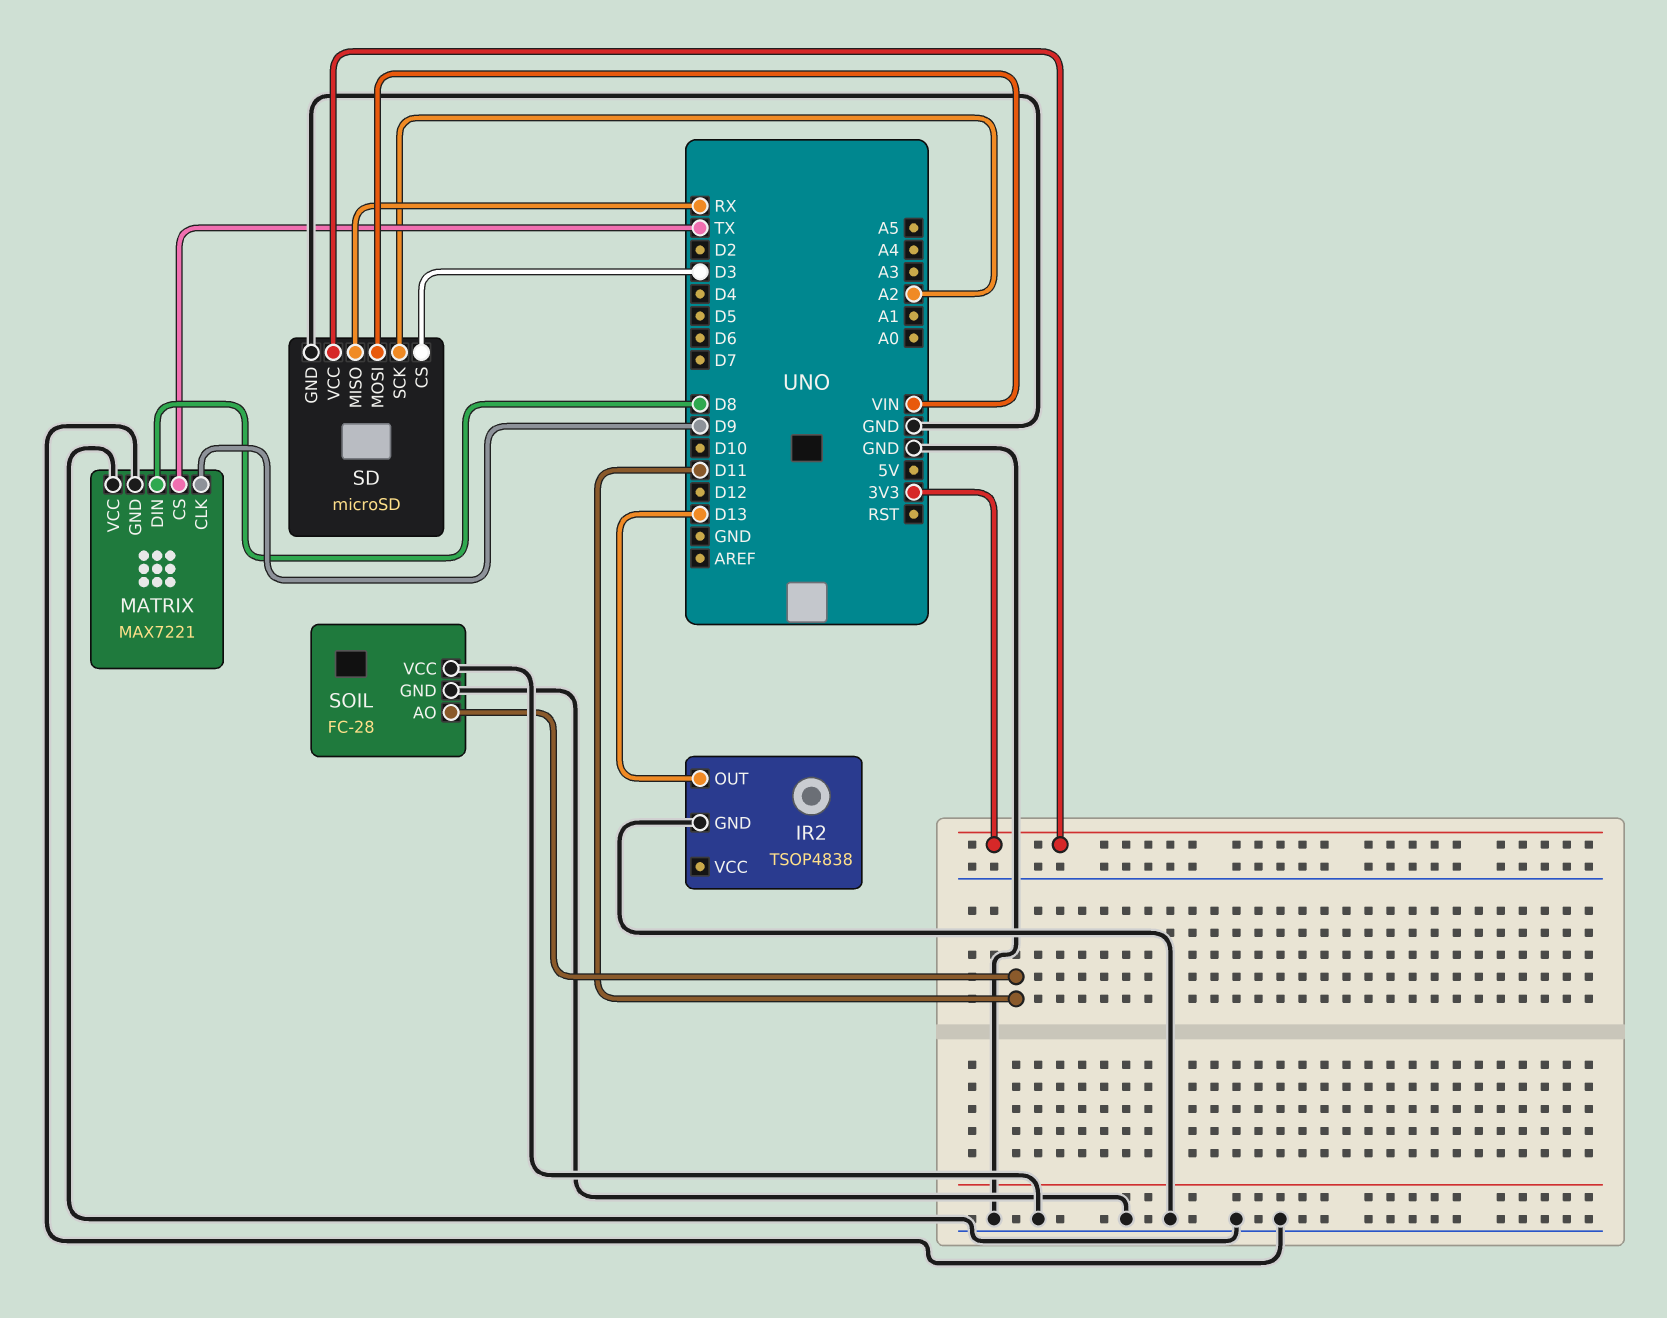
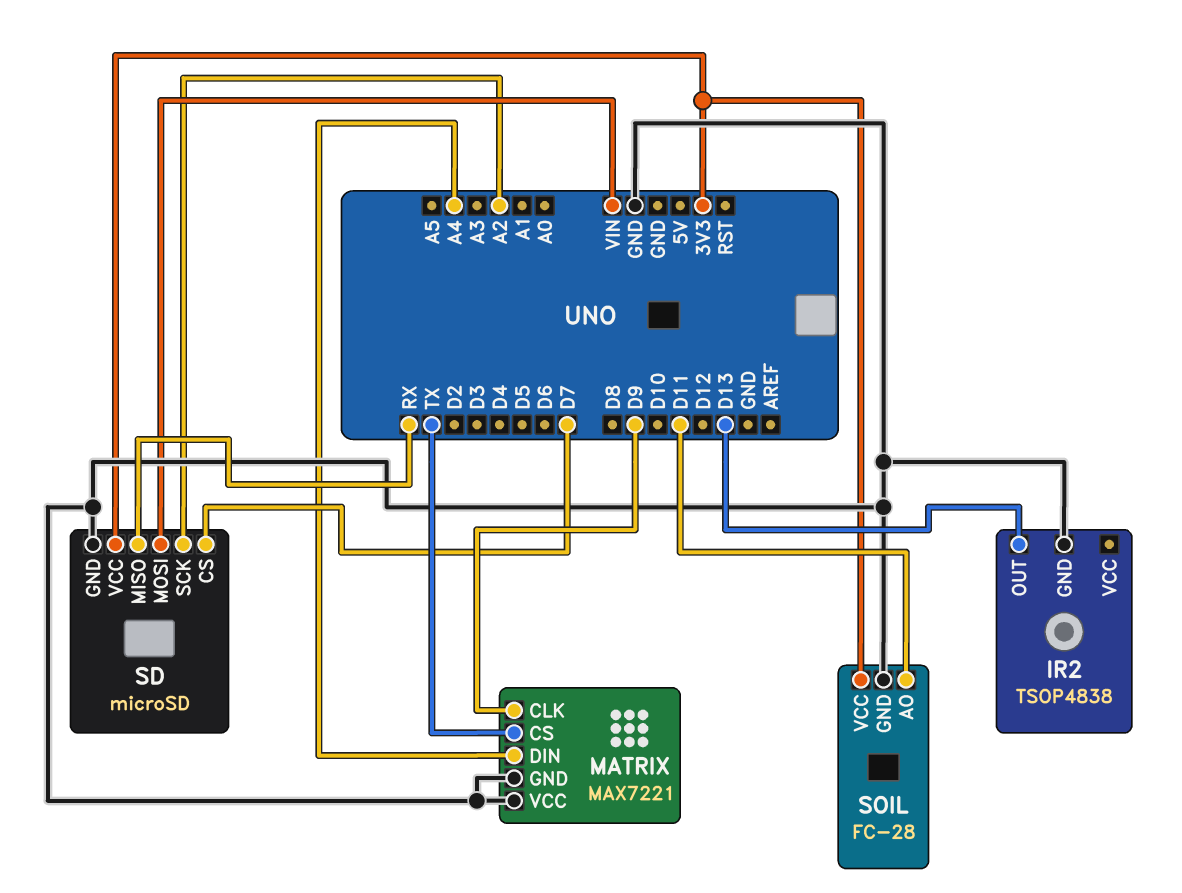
MATRIX pin DIN: D8 -> A4
SD pin CS: D3 -> D7
SOIL pin VCC: GND -> 3V3

